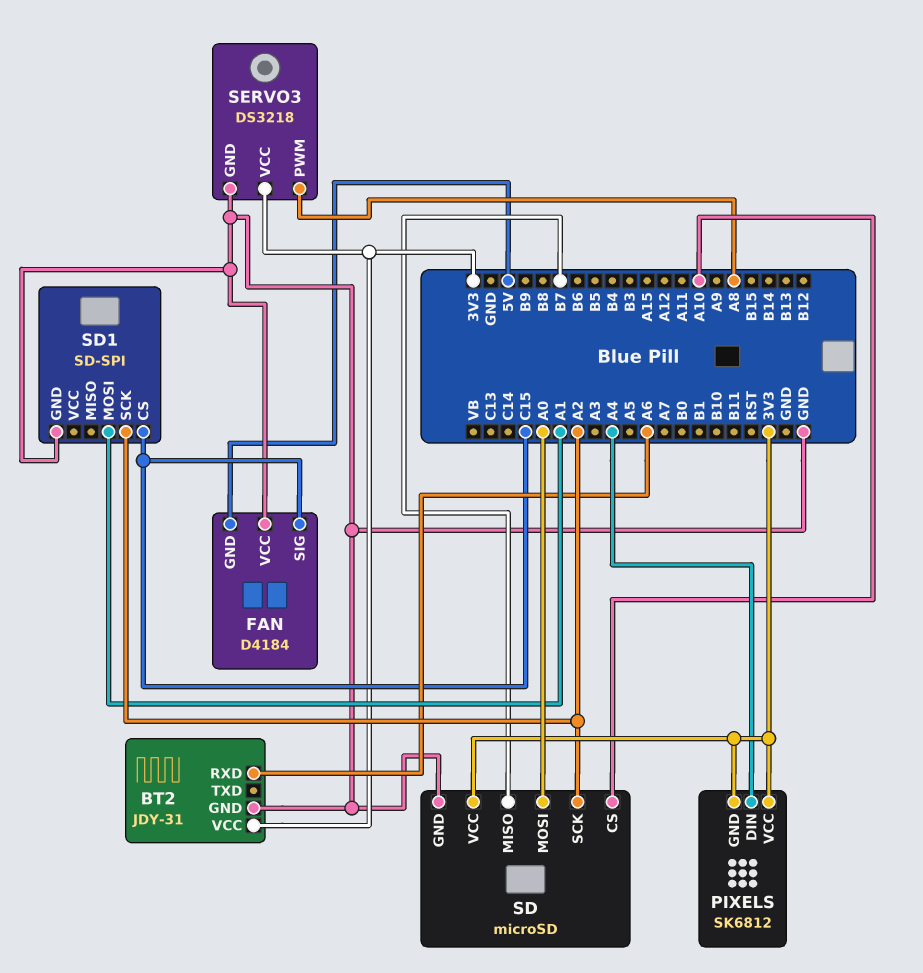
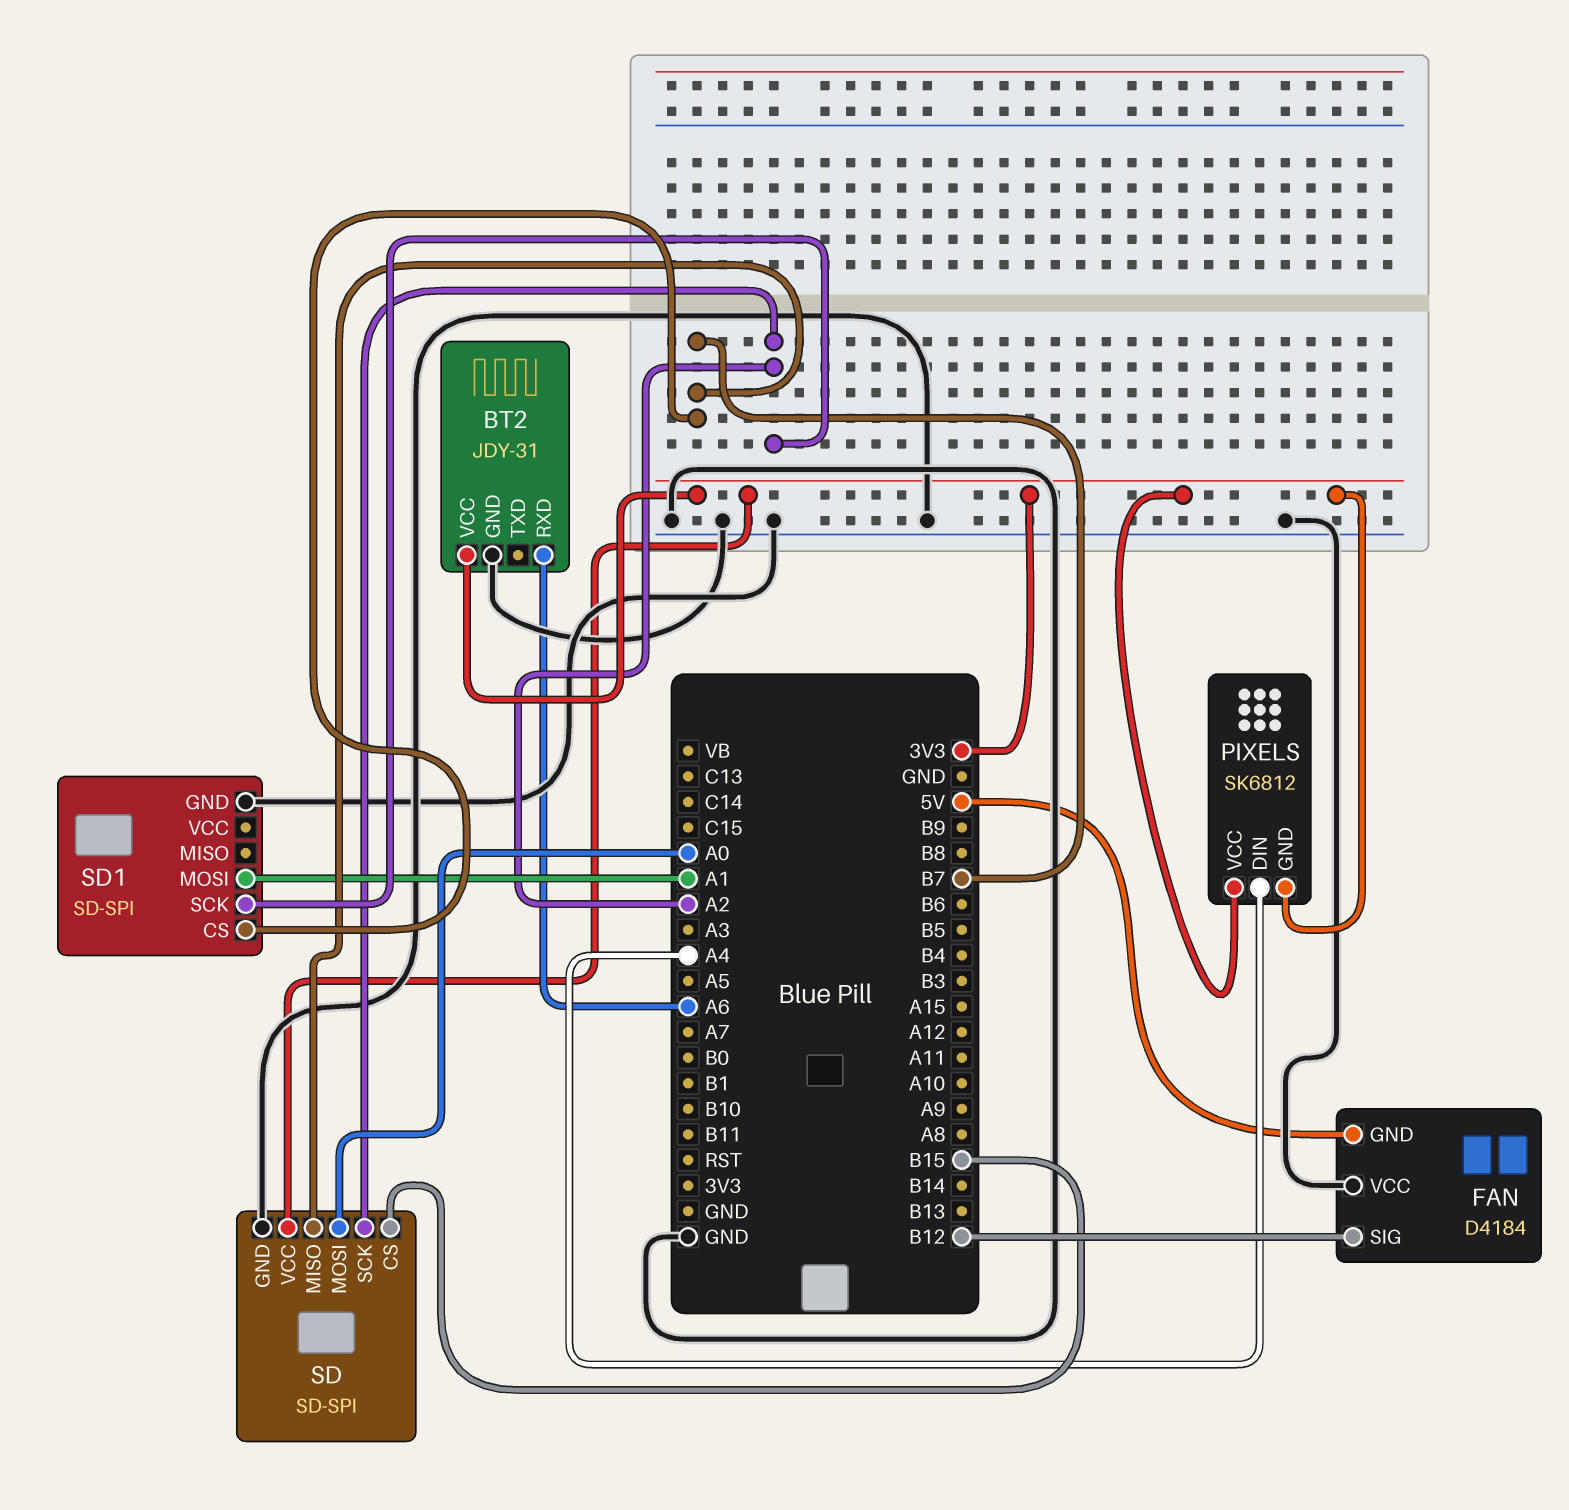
FAN pin SIG: C15 -> B12
SD: microSD -> SD-SPI
SD pin CS: A10 -> B15
SD1 pin CS: C15 -> B7
SERVO3: DS3218 -> none
SERVO3 pin GND: GND -> none
SERVO3 pin PWM: A8 -> none
SERVO3 pin VCC: 3V3 -> none

